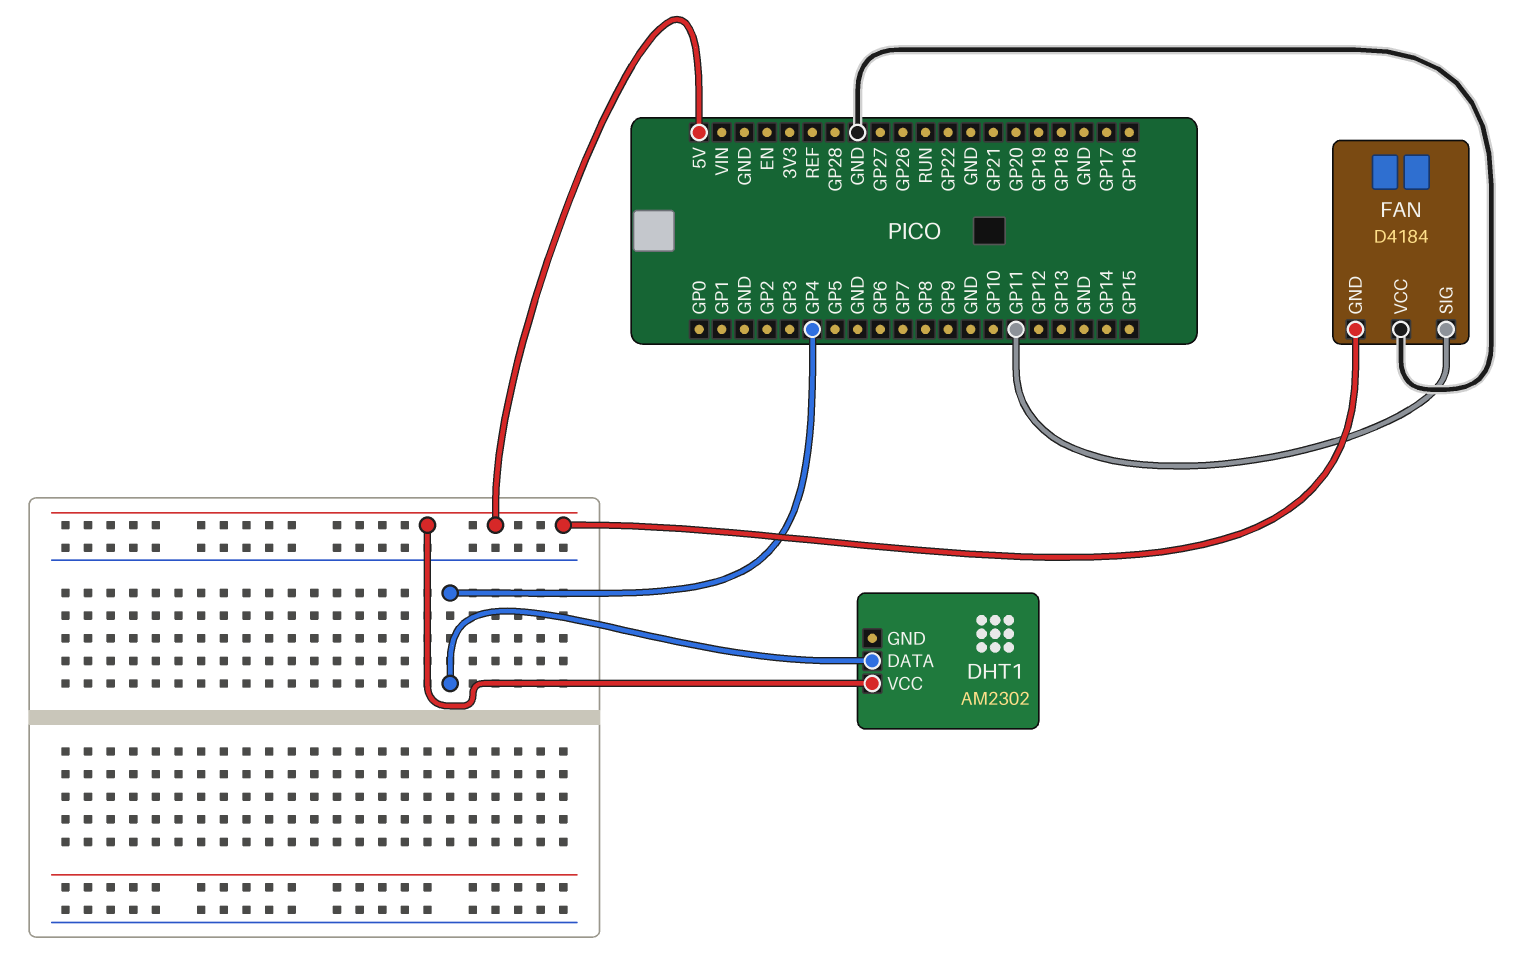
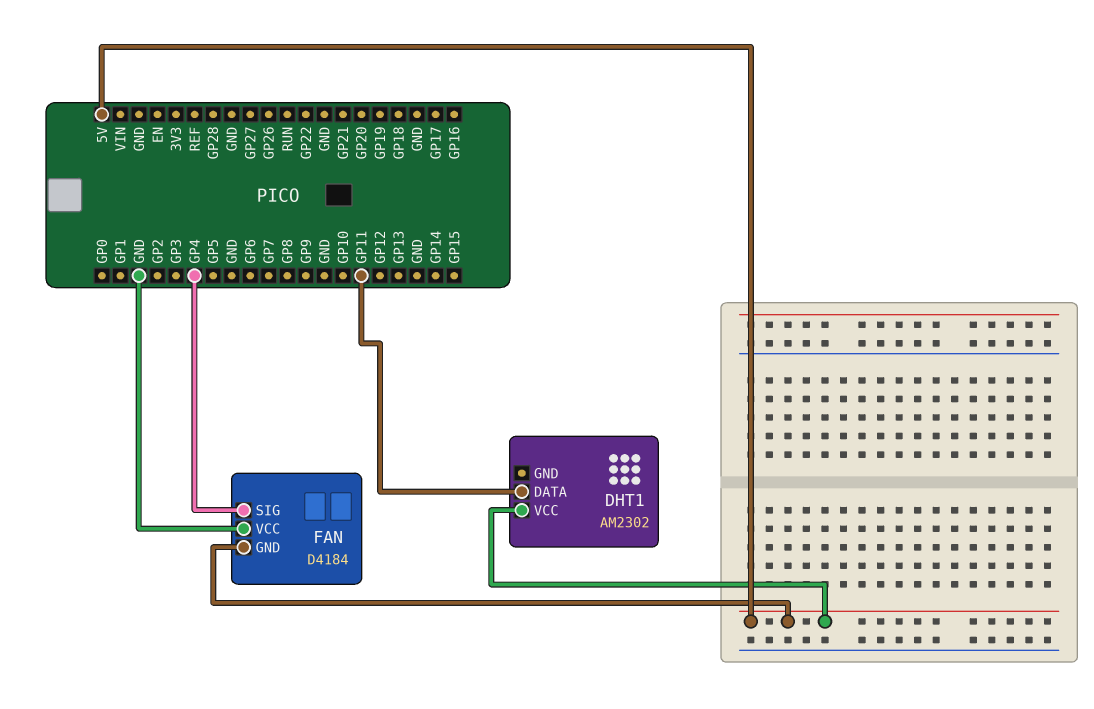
DHT1 pin DATA: GP4 -> GP11
FAN pin SIG: GP11 -> GP4

